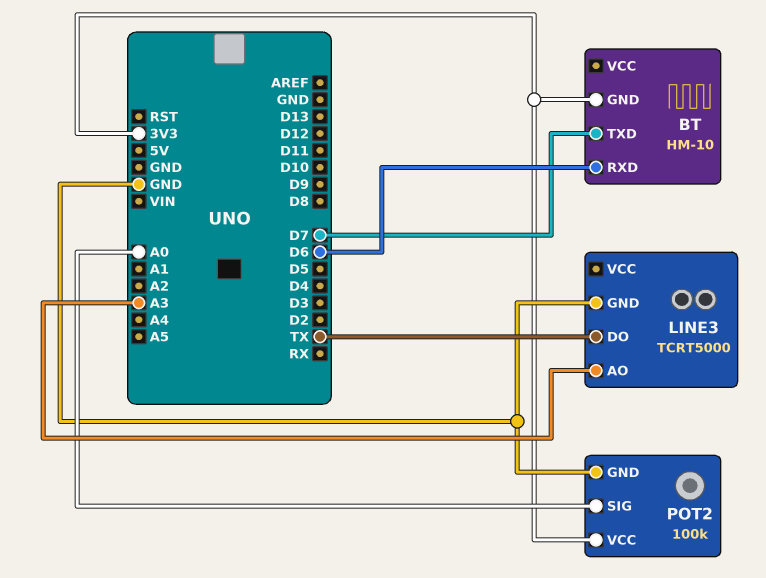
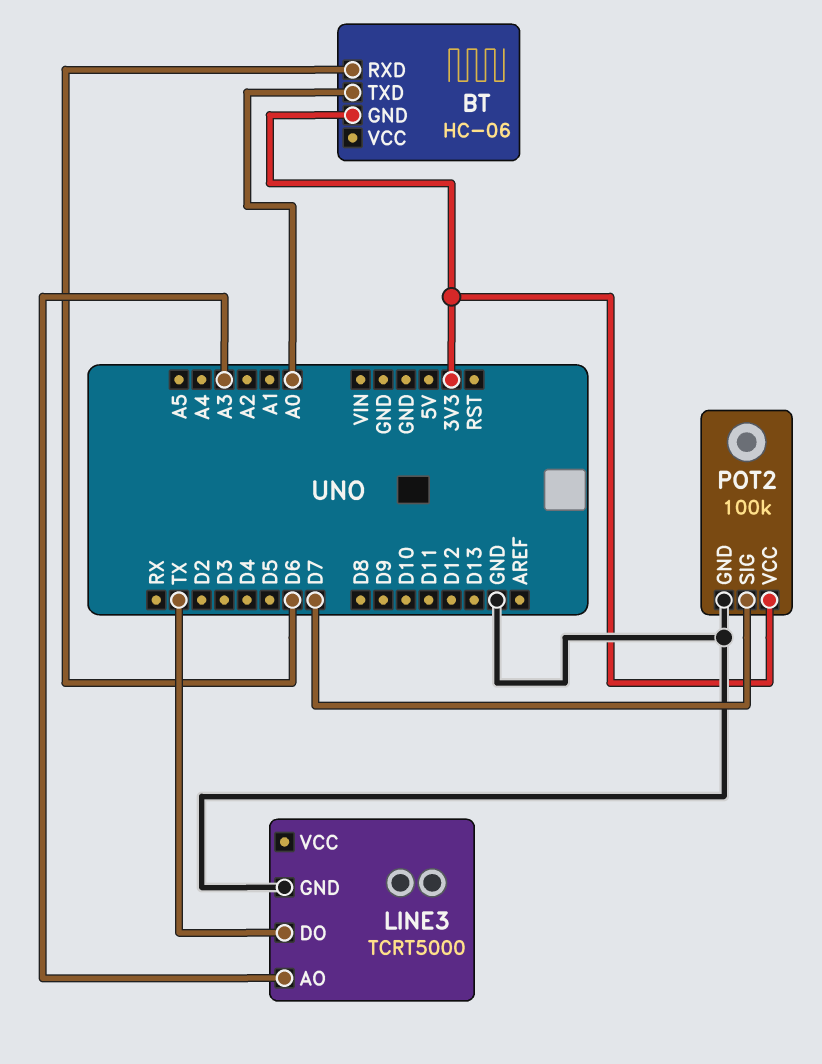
BT: HM-10 -> HC-06
BT pin TXD: D7 -> A0
POT2 pin SIG: A0 -> D7

